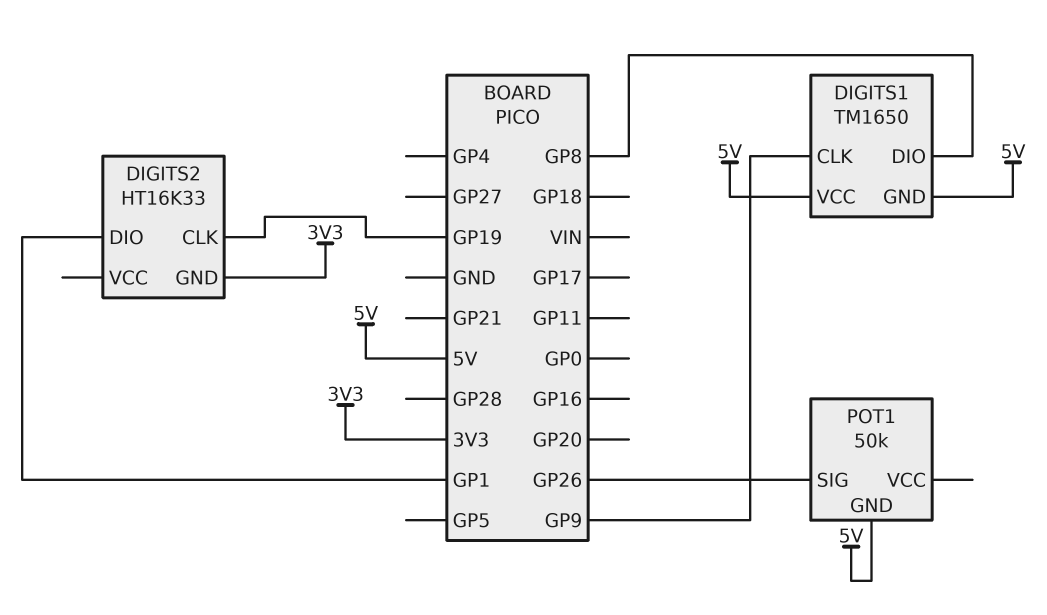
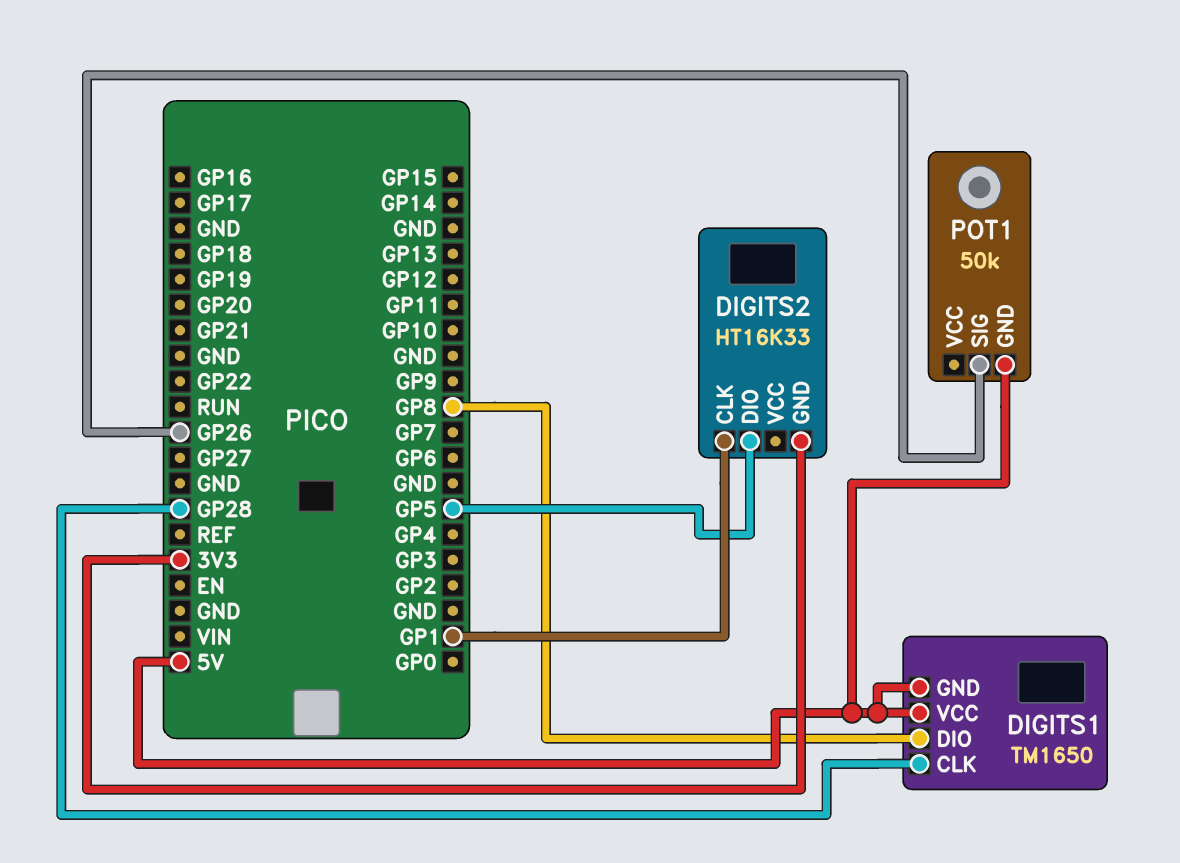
DIGITS1 pin CLK: GP9 -> GP28
DIGITS2 pin CLK: GP19 -> GP1
DIGITS2 pin DIO: GP1 -> GP5

